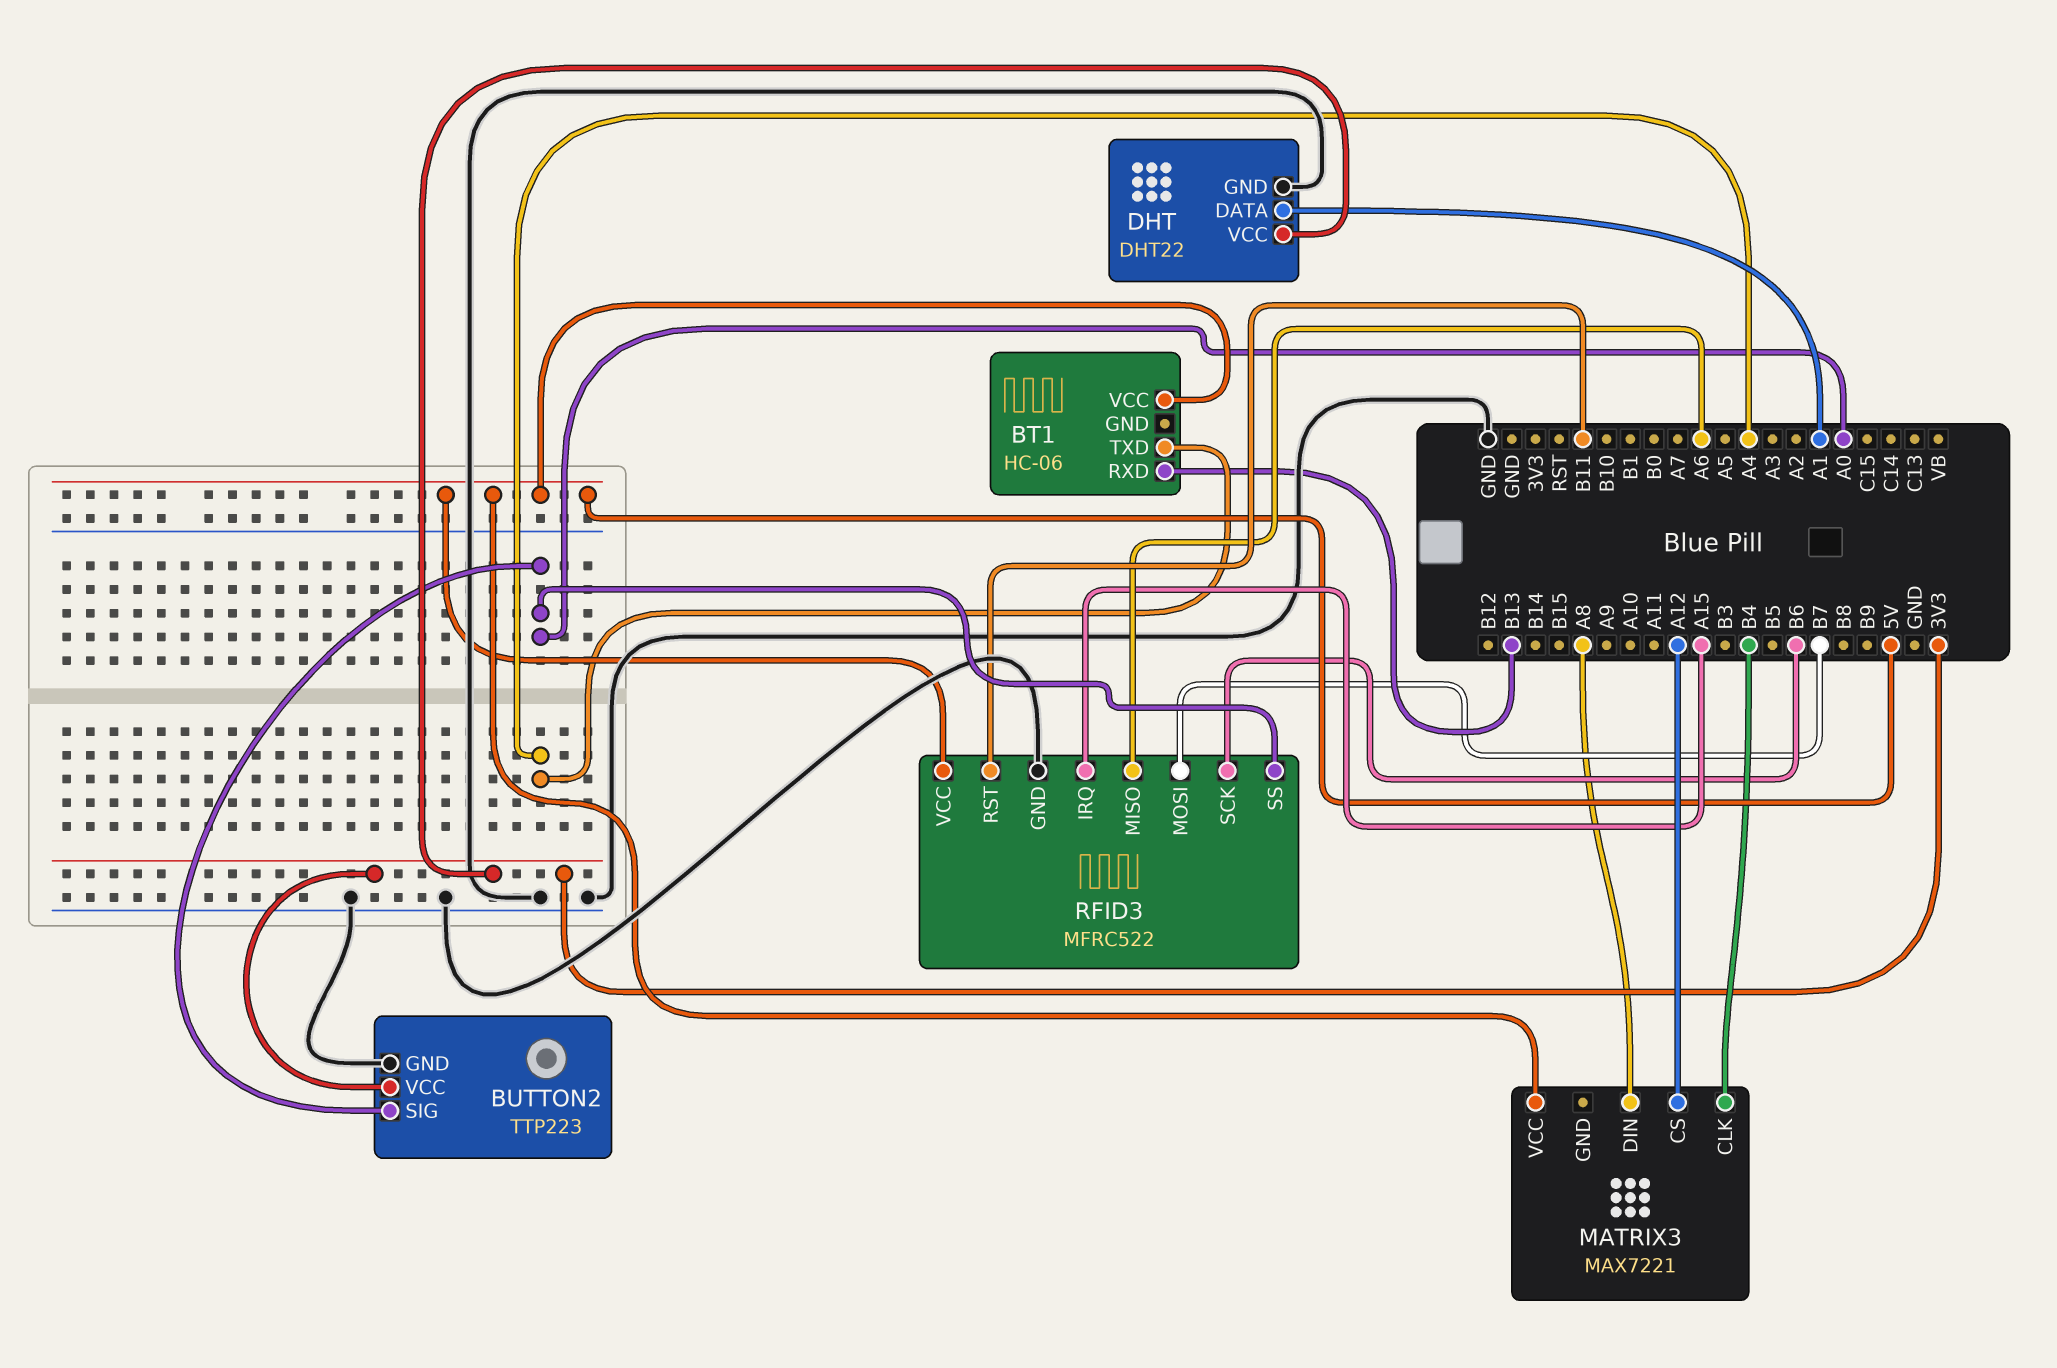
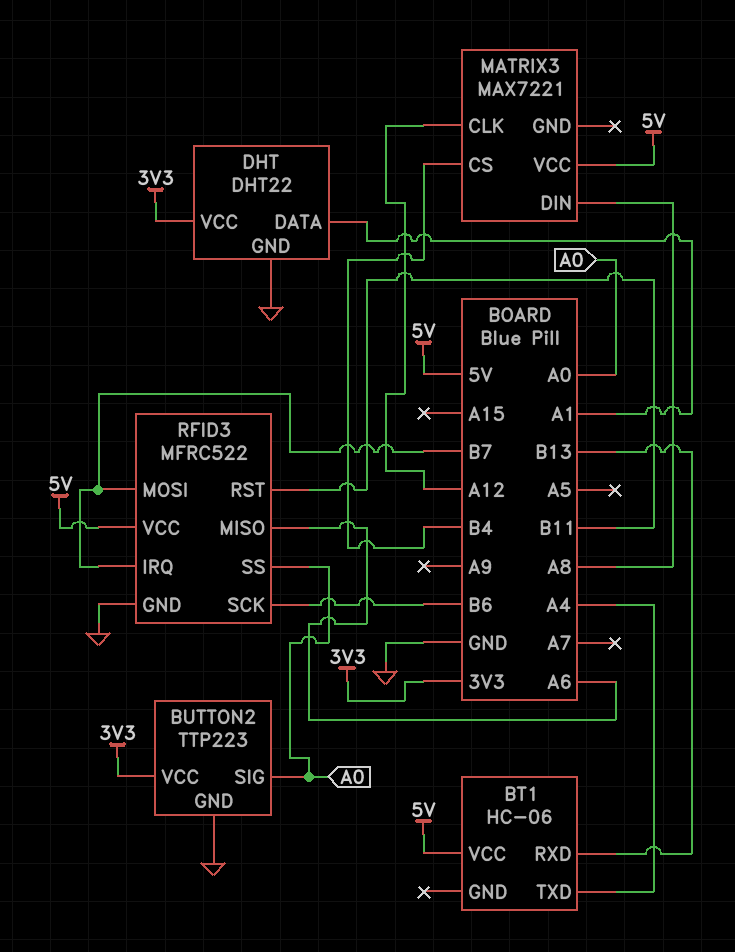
MATRIX3 pin CLK: B4 -> A12
MATRIX3 pin CS: A12 -> B4
RFID3 pin IRQ: A15 -> B7

